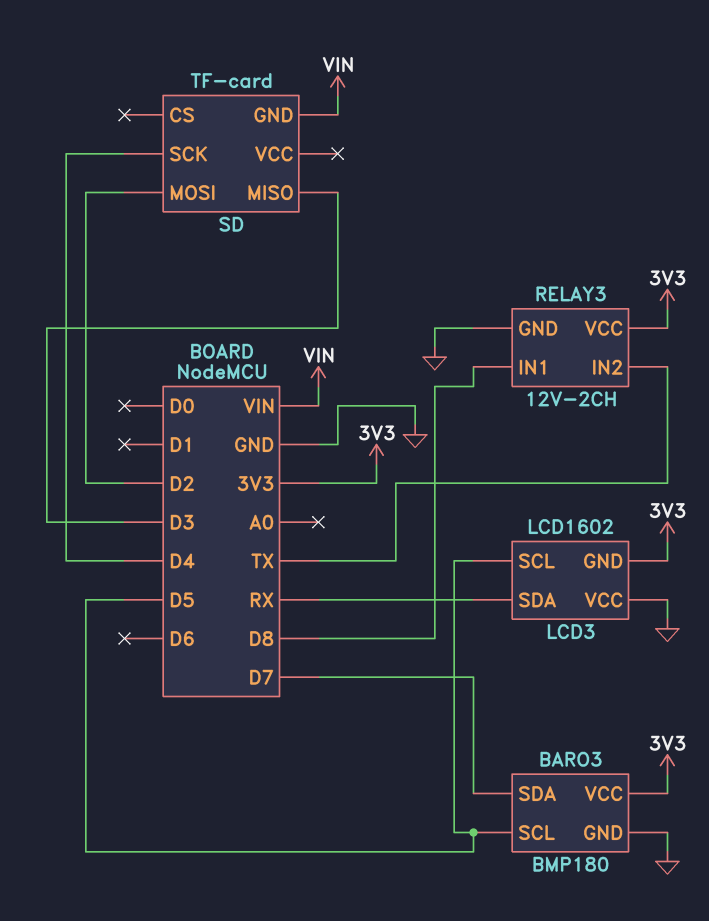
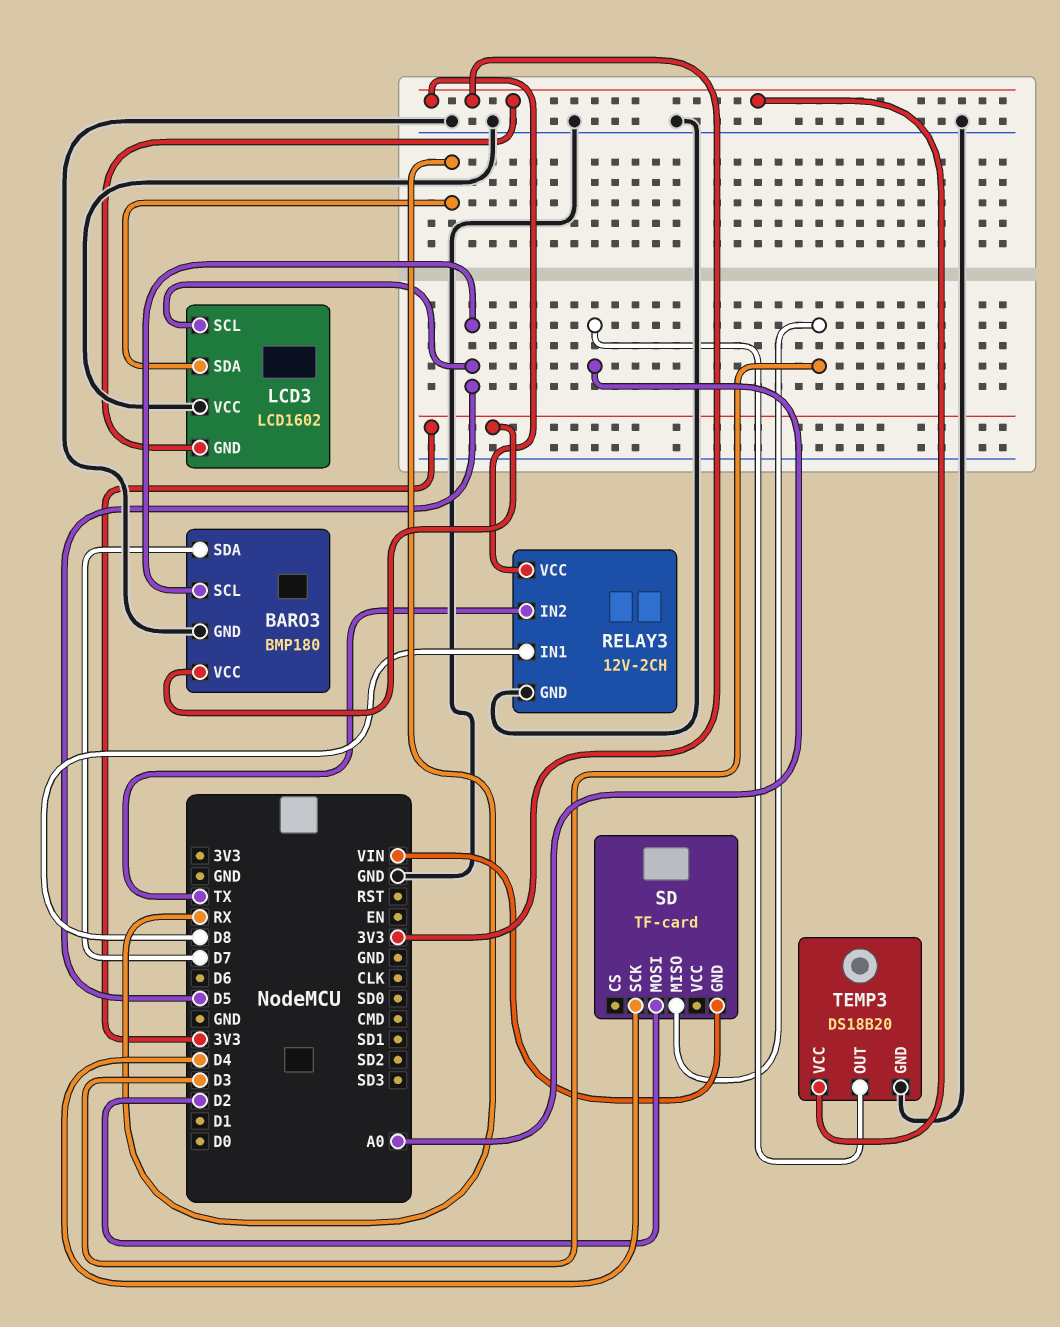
TEMP3: none -> DS18B20
TEMP3 pin GND: none -> GND
TEMP3 pin OUT: none -> A0
TEMP3 pin VCC: none -> 3V3

